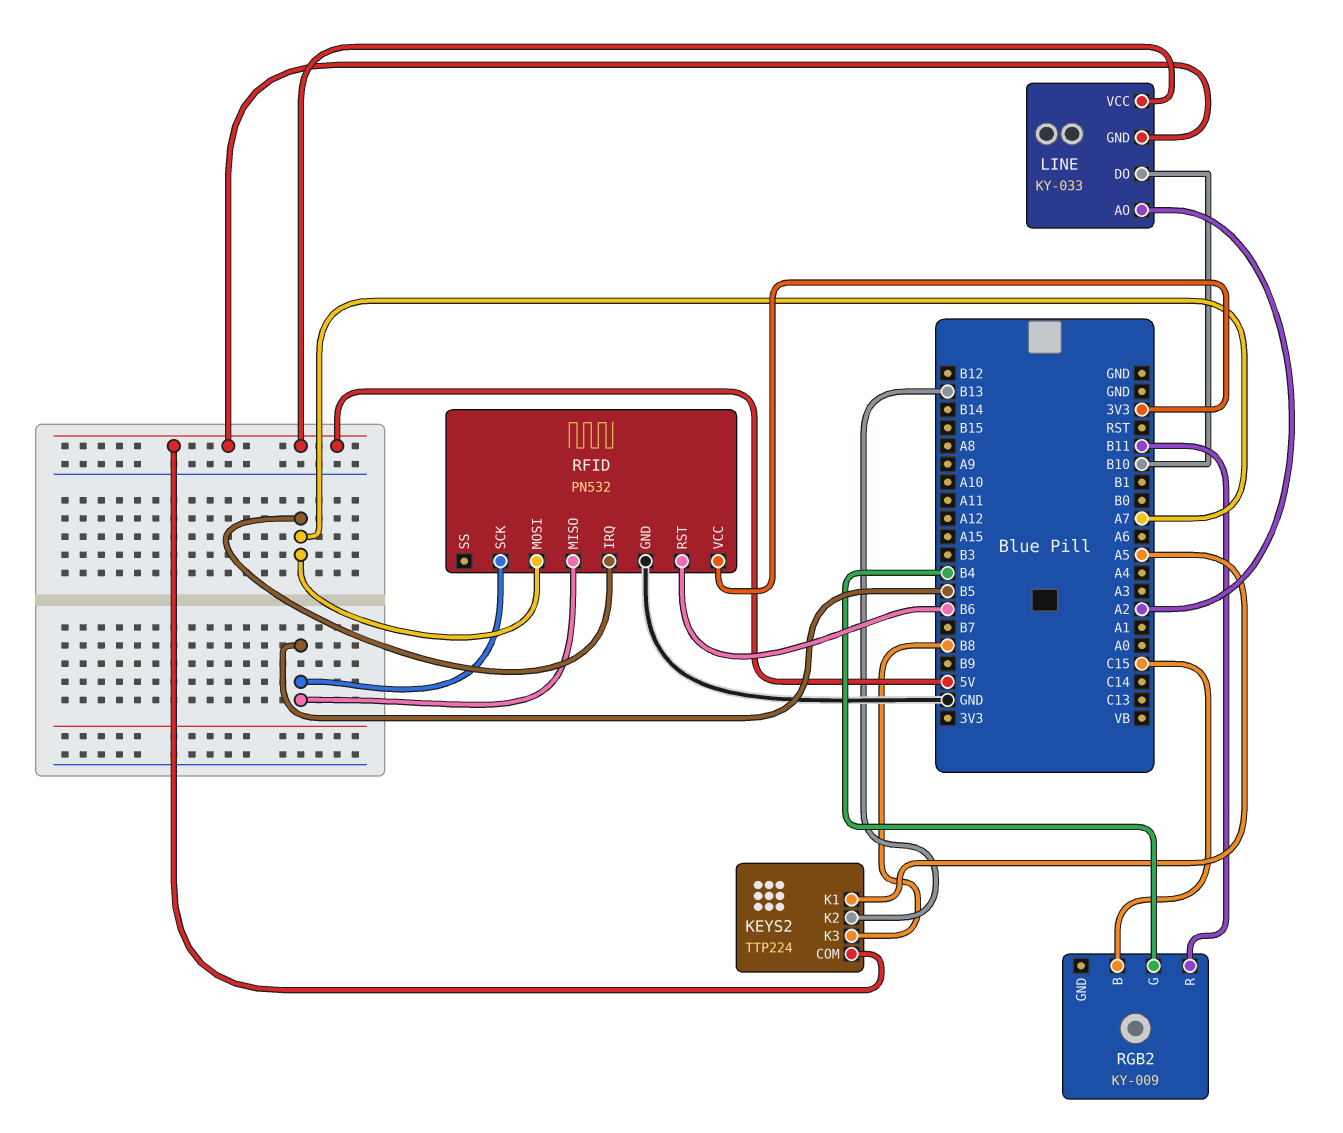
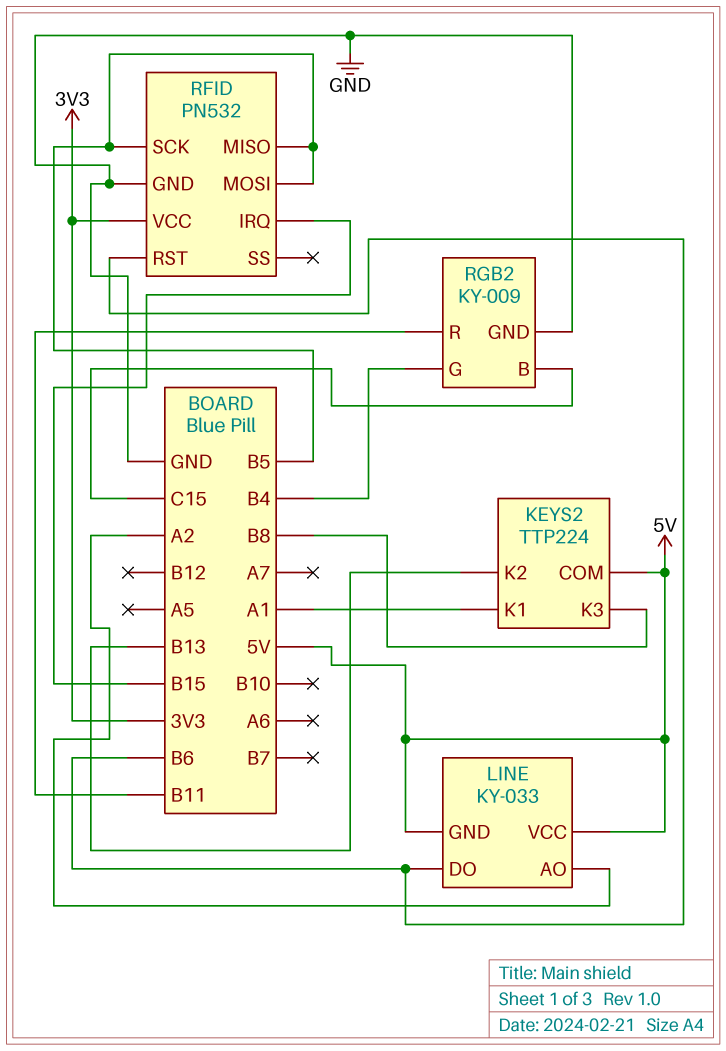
KEYS2 pin K1: A5 -> A1
LINE pin DO: B10 -> B6
RFID pin IRQ: A7 -> B15
RFID pin MOSI: A7 -> B5
RGB2 pin GND: none -> GND

